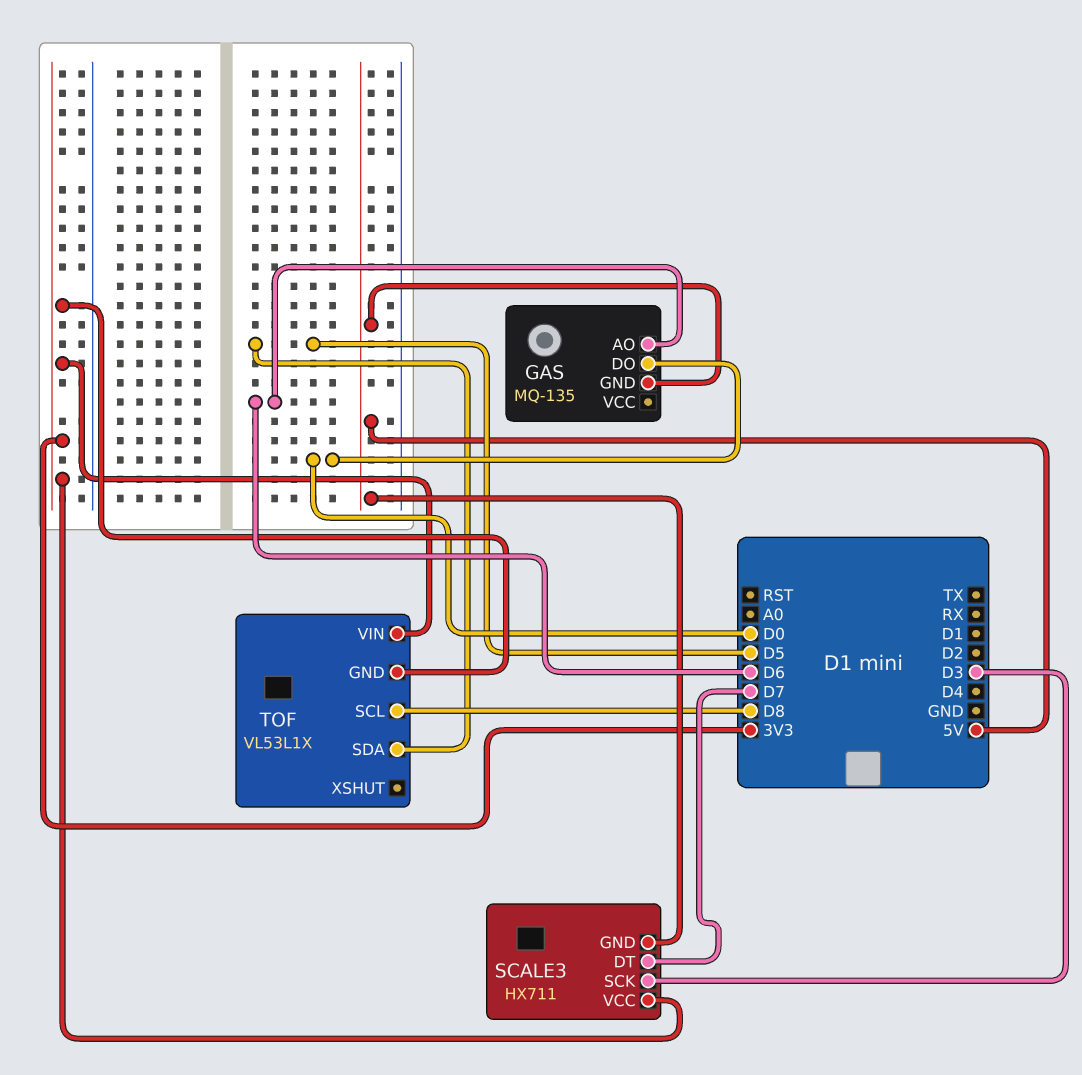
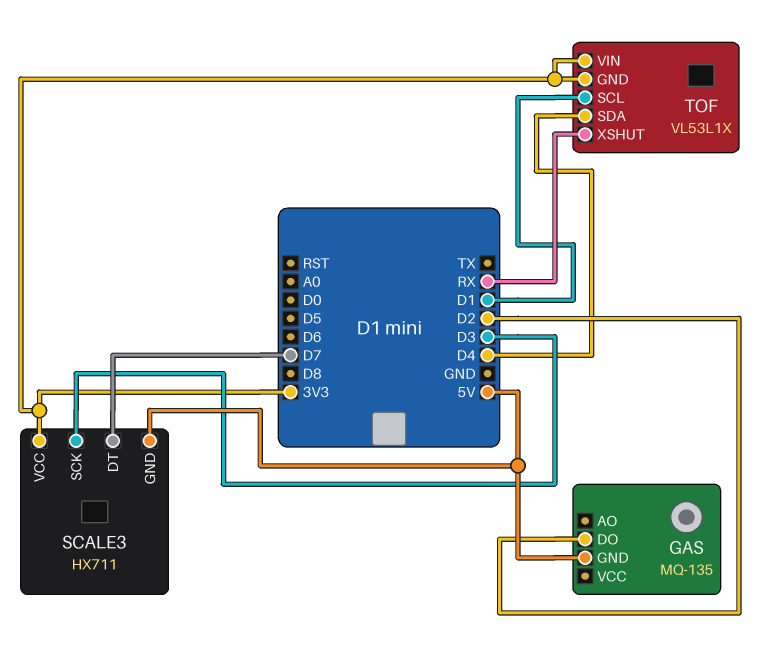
GAS pin AO: D6 -> none
GAS pin DO: D0 -> D2
TOF pin SCL: D8 -> D1
TOF pin SDA: D5 -> D4
TOF pin XSHUT: none -> RX

